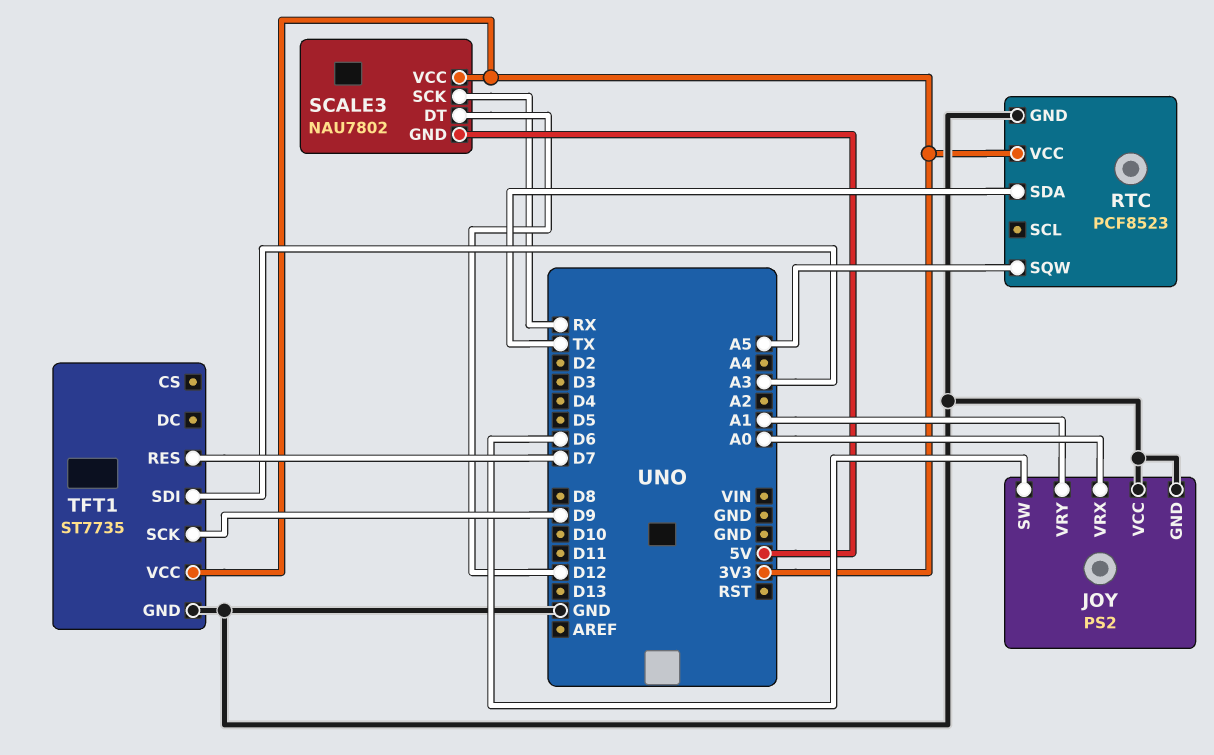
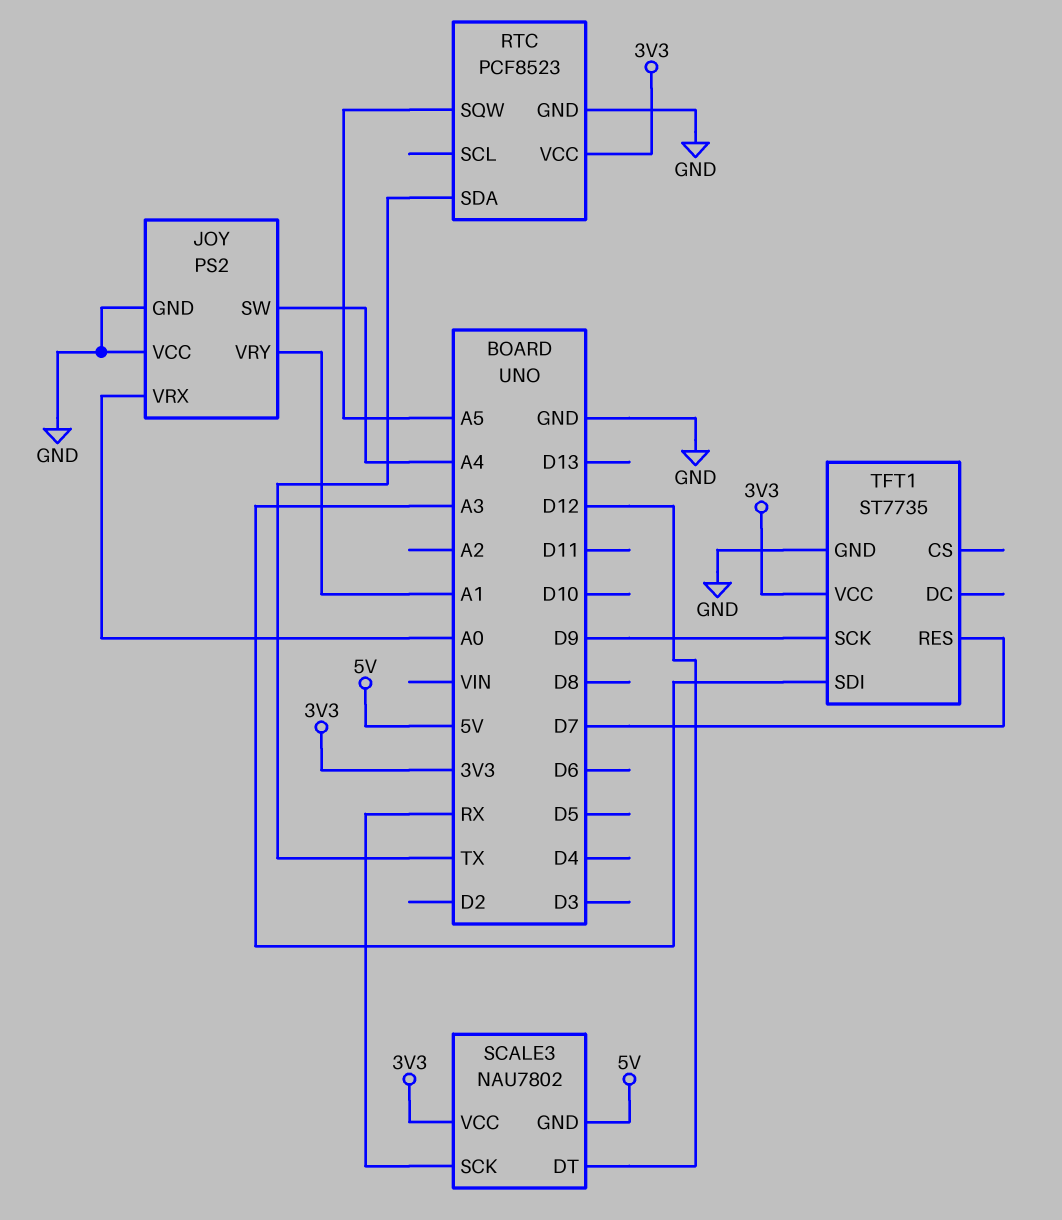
JOY pin SW: D6 -> A4

